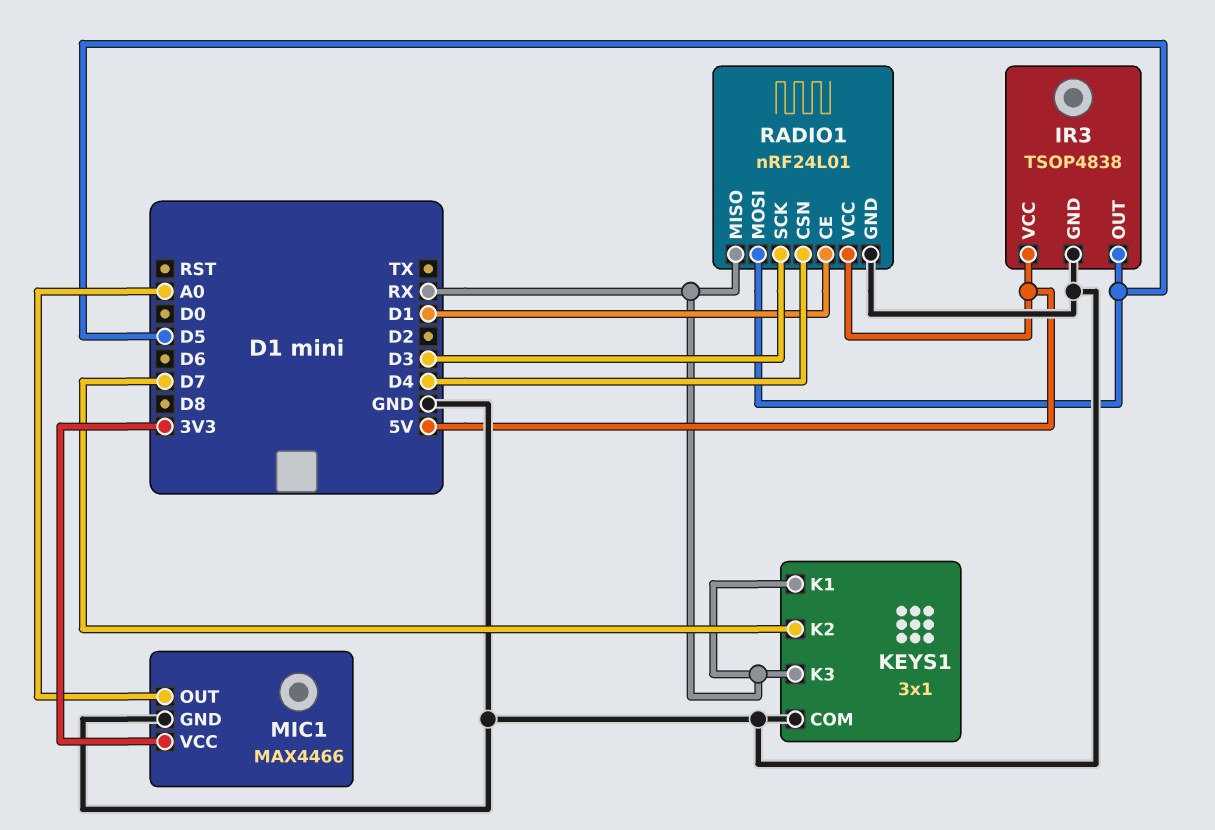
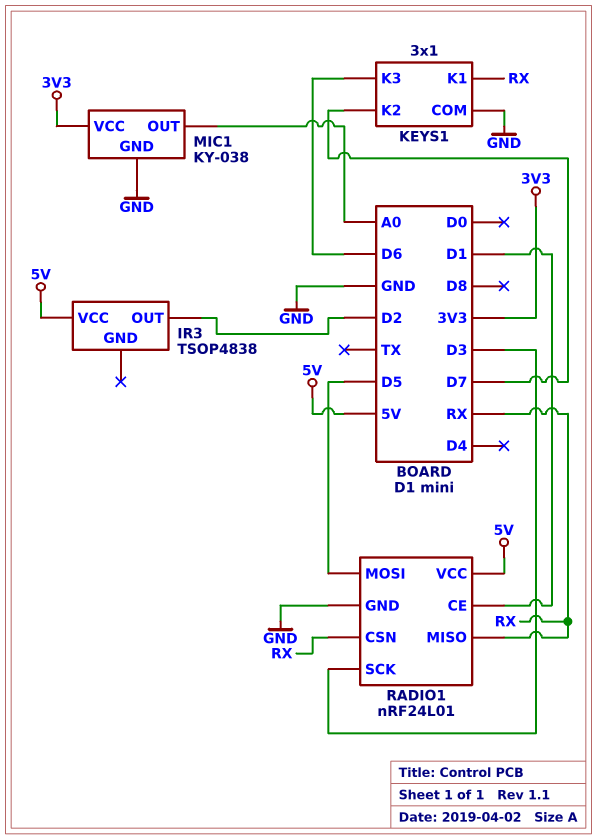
IR3 pin GND: GND -> none
IR3 pin OUT: D5 -> D2
KEYS1 pin K3: RX -> D6
MIC1: MAX4466 -> KY-038
RADIO1 pin CSN: D4 -> RX

